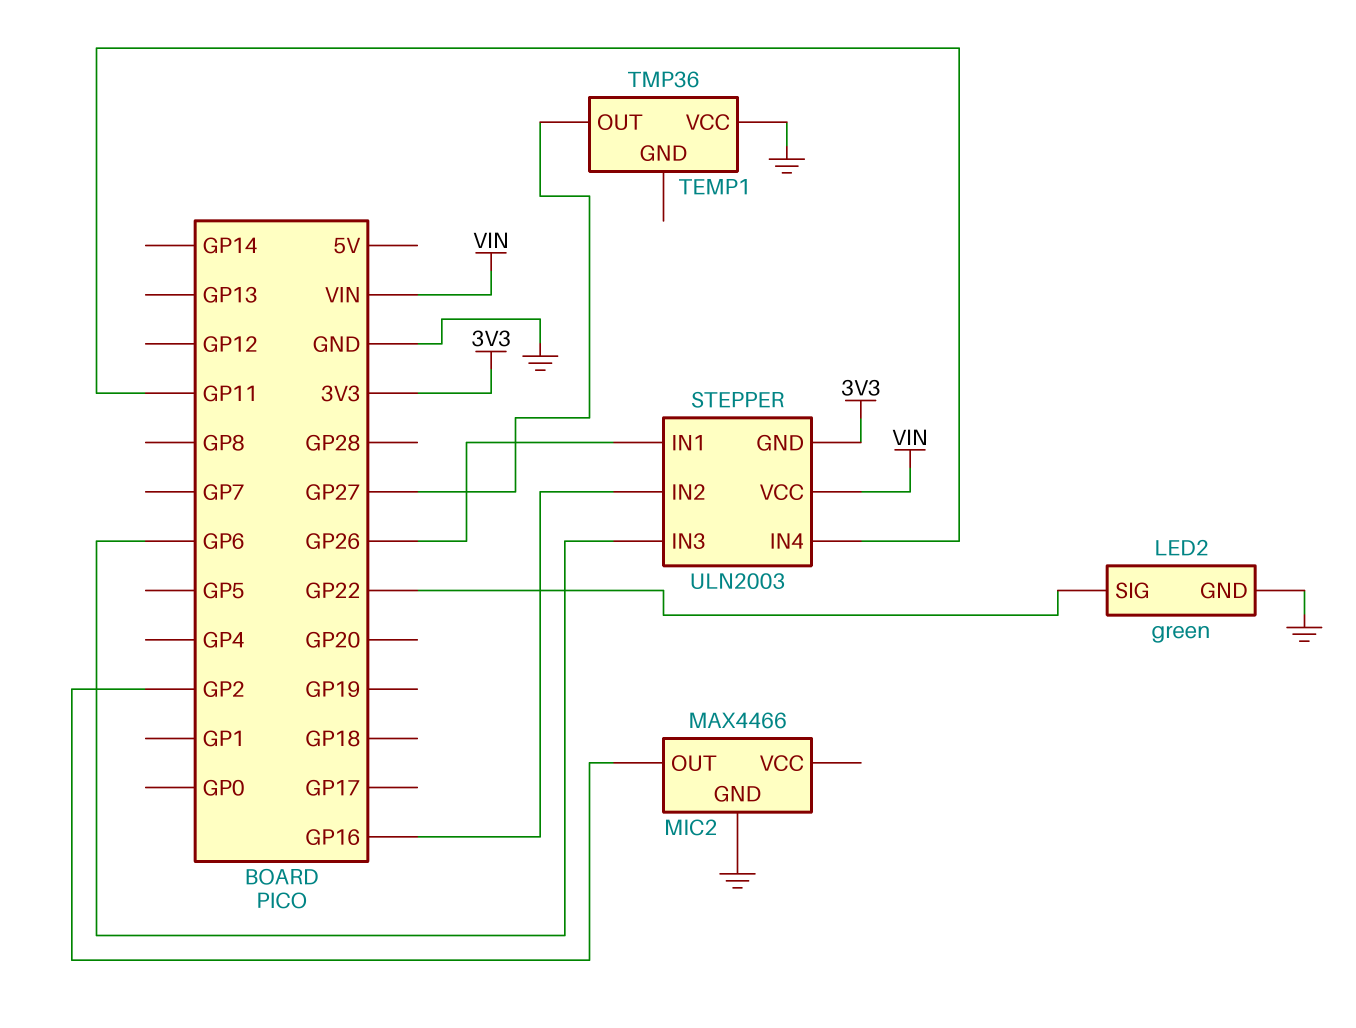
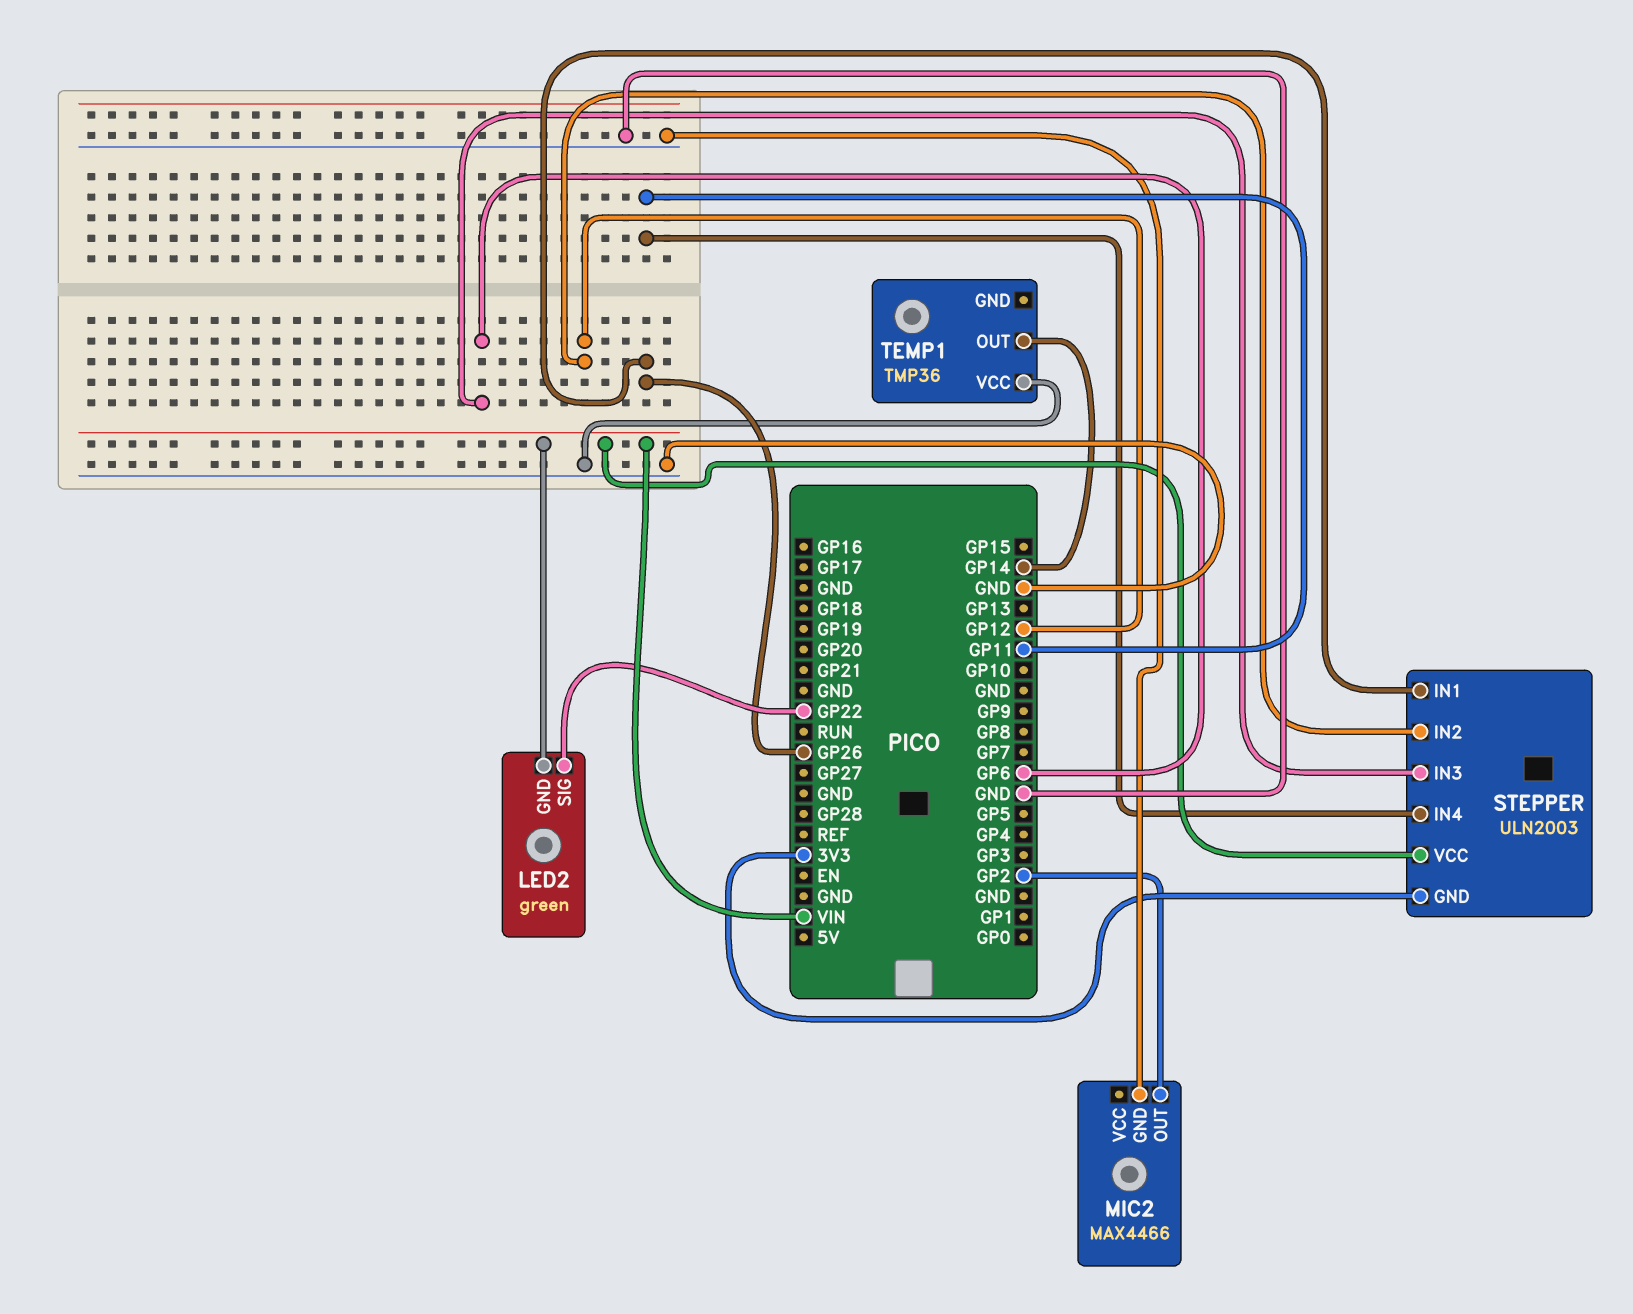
LED2 pin GND: GND -> VIN
STEPPER pin IN2: GP16 -> GP12
TEMP1 pin OUT: GP27 -> GP14

